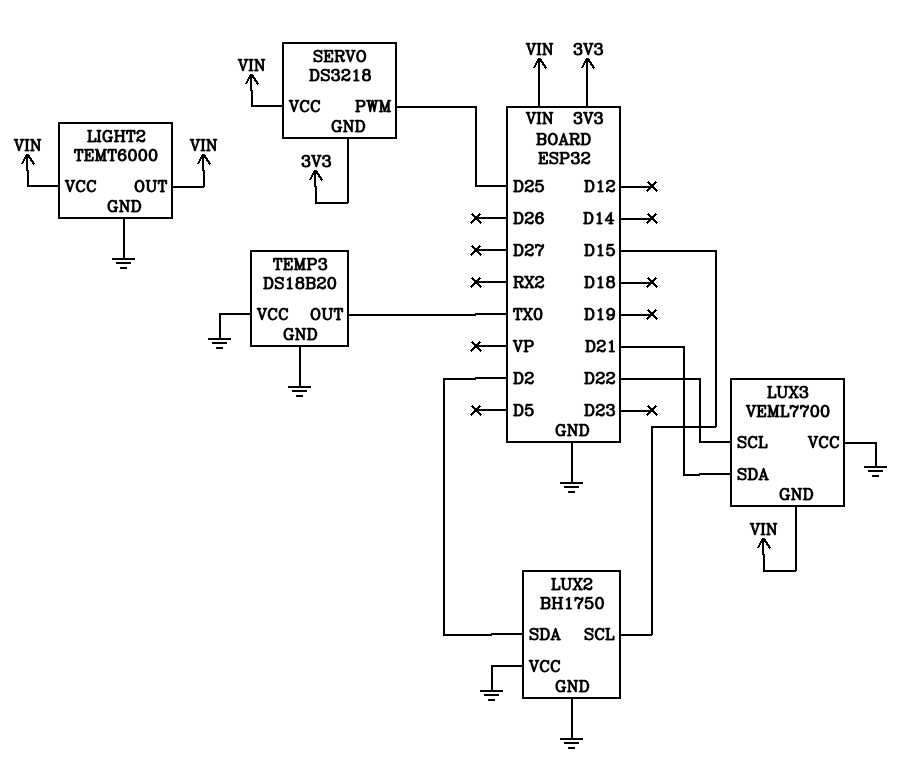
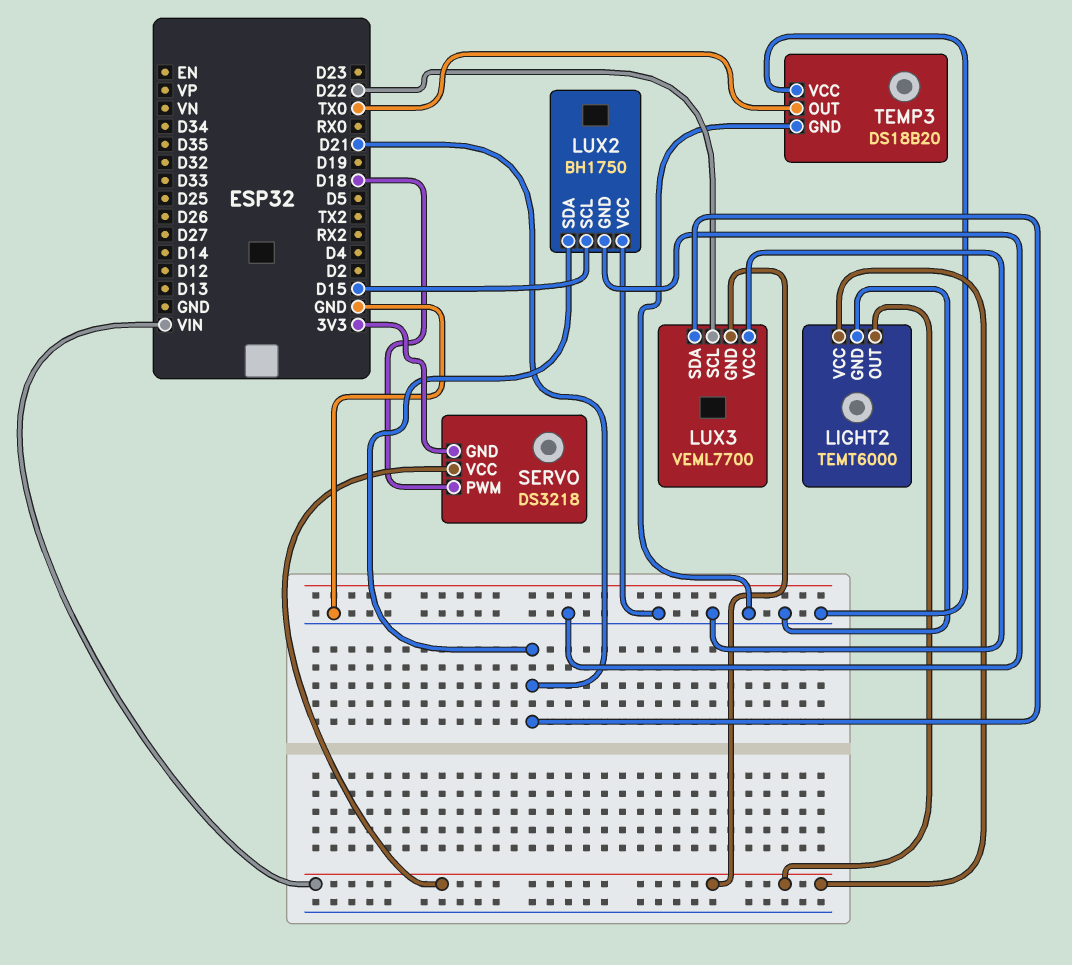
LUX2 pin SDA: D2 -> D21
SERVO pin PWM: D25 -> D18

